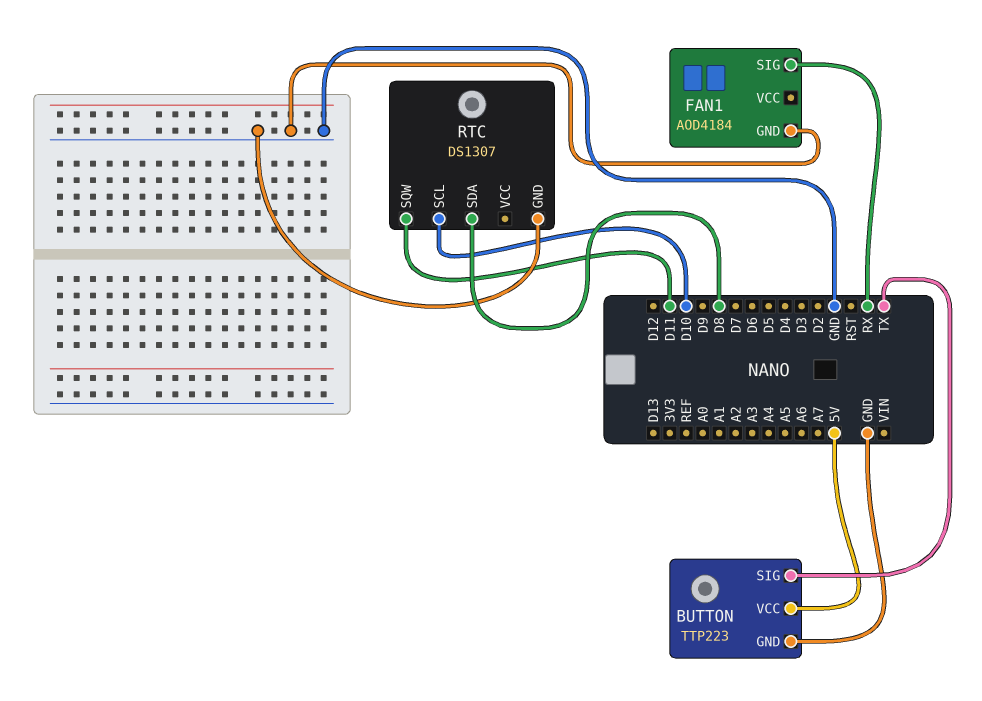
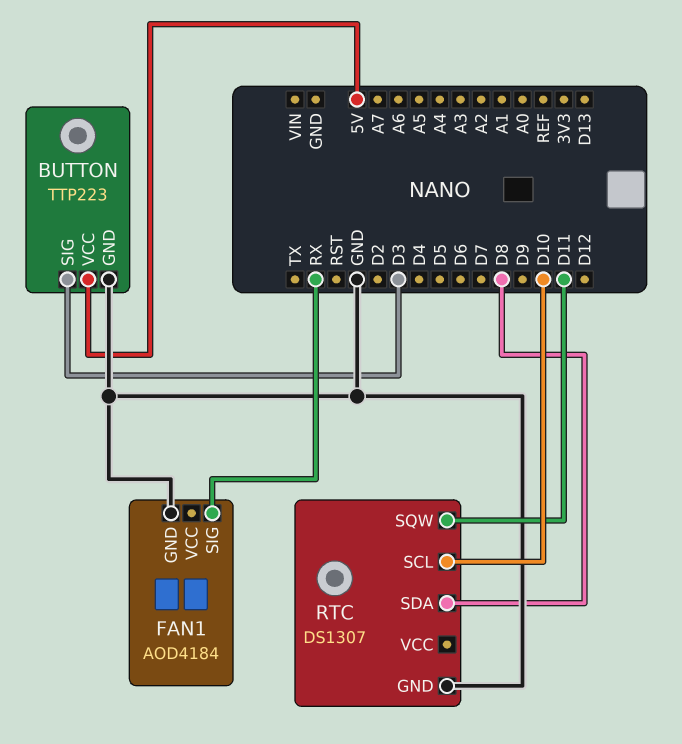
BUTTON pin SIG: TX -> D3

